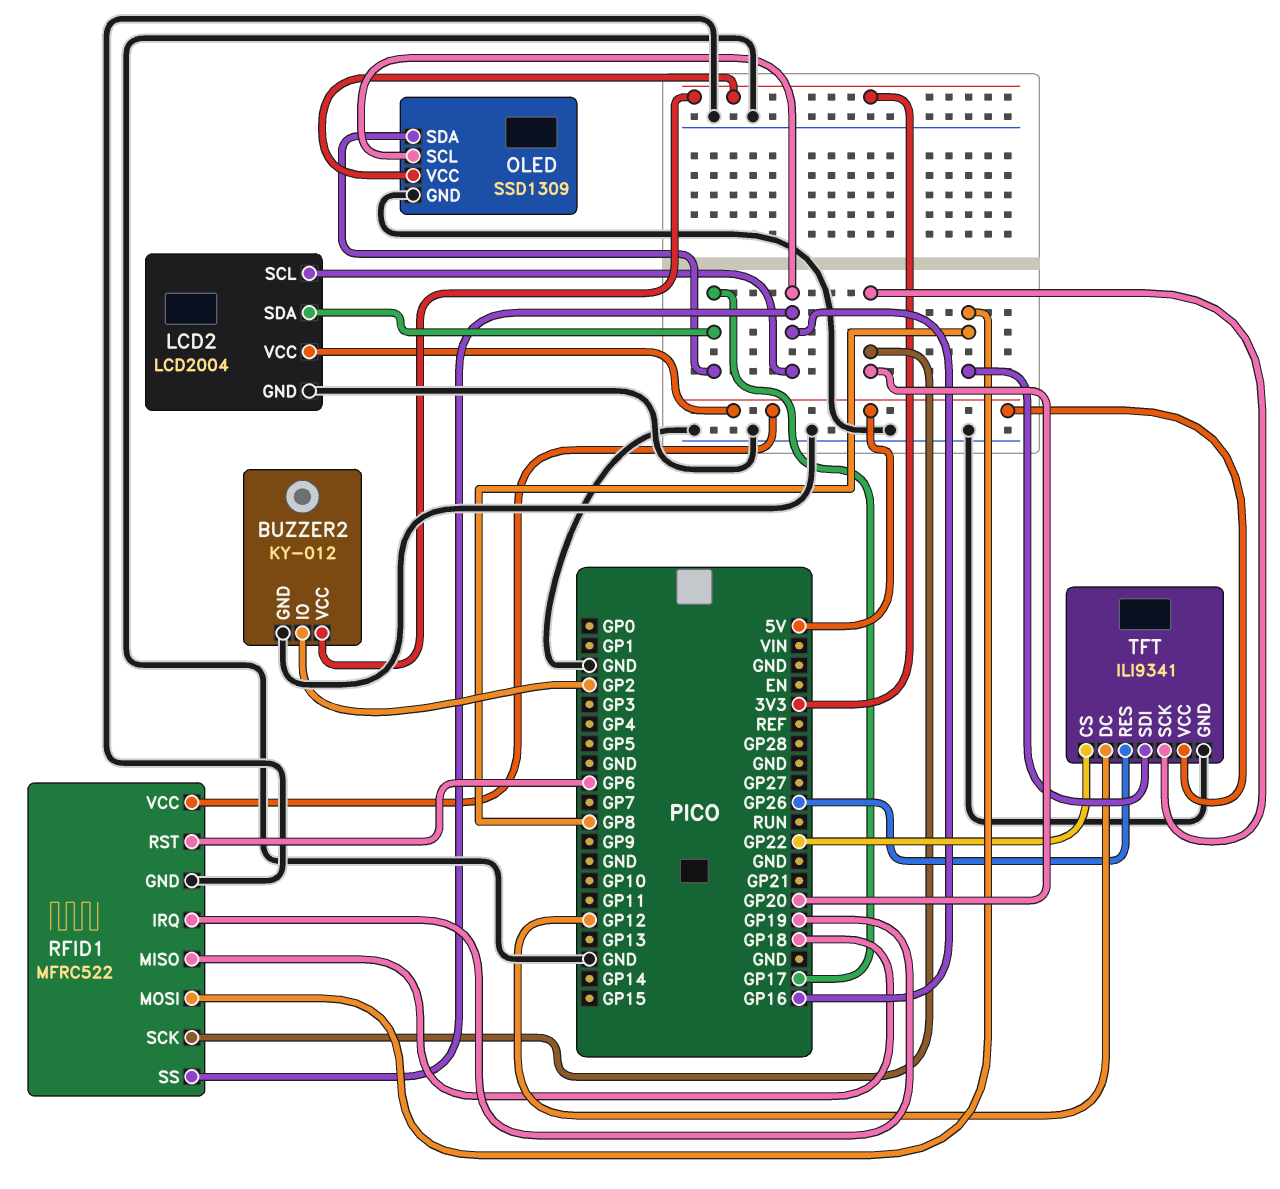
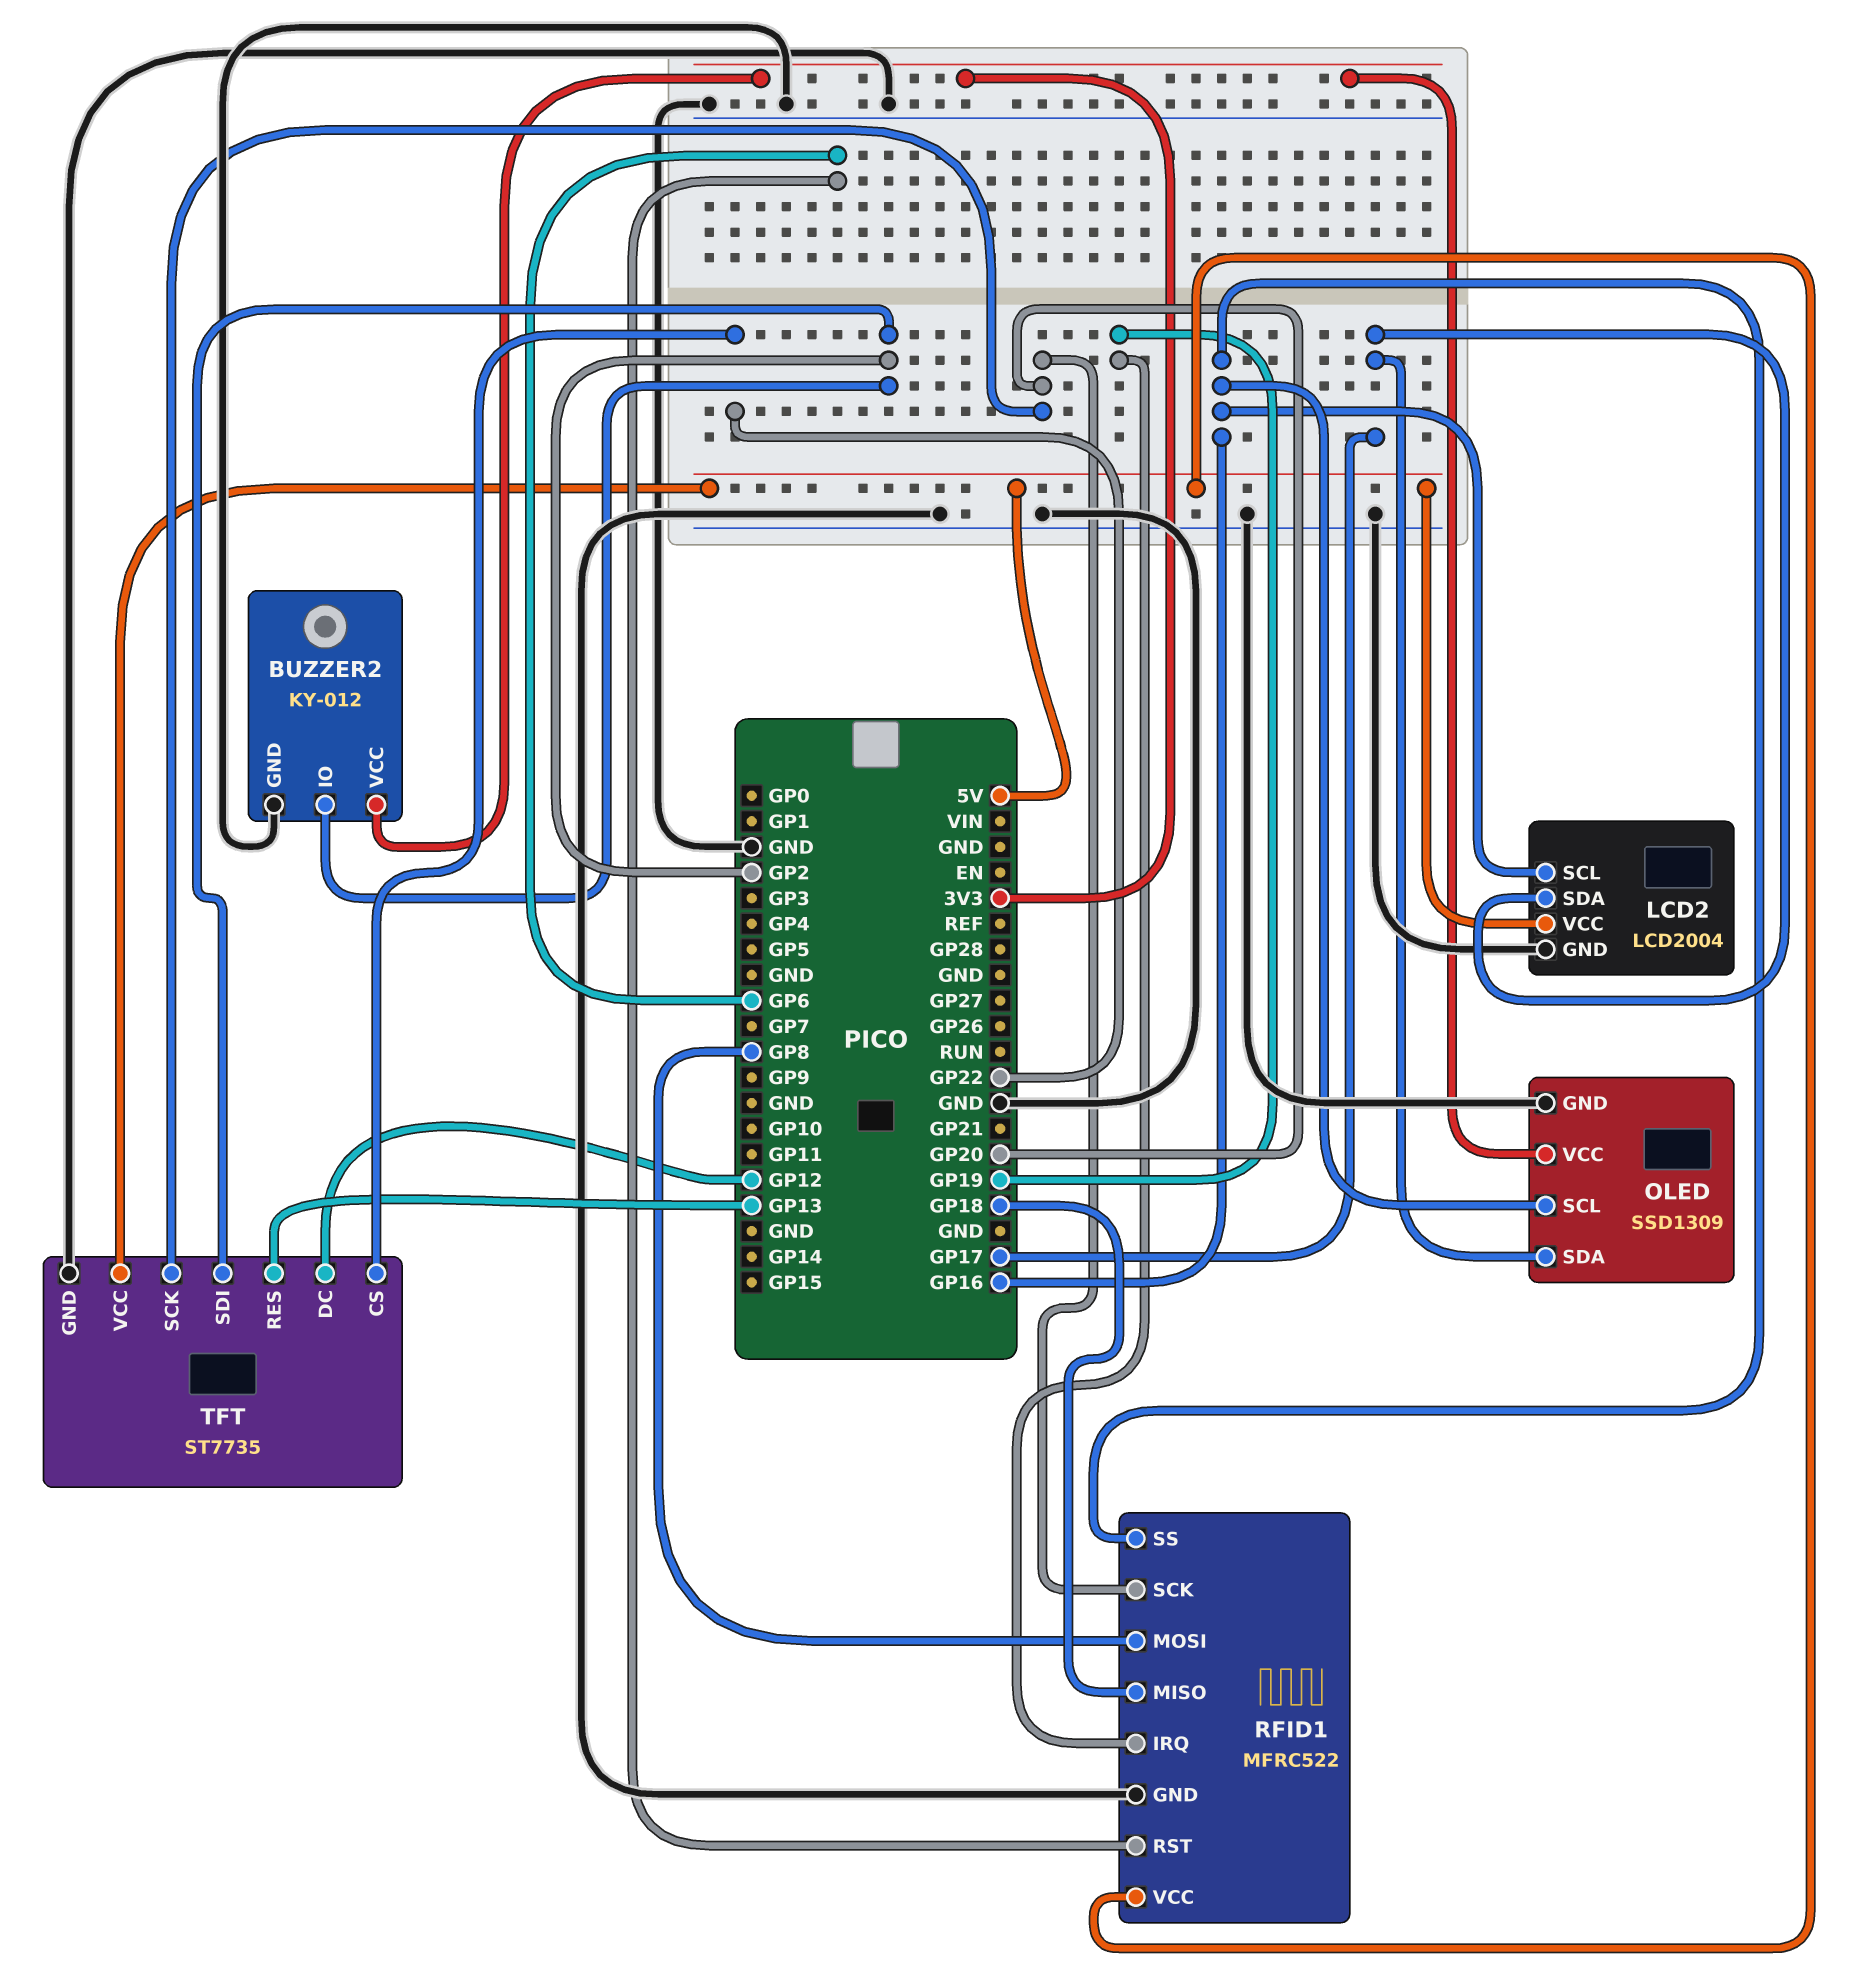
TFT: ILI9341 -> ST7735
TFT pin RES: GP26 -> GP13
TFT pin SDI: GP8 -> GP2

